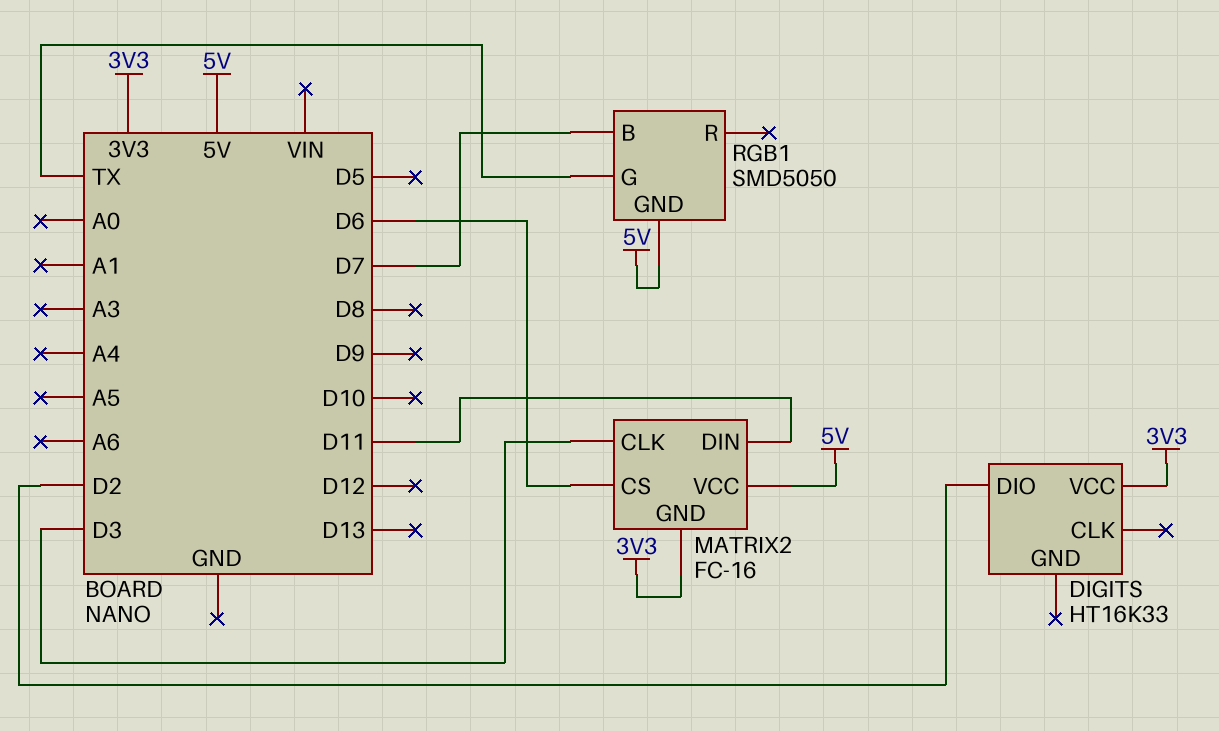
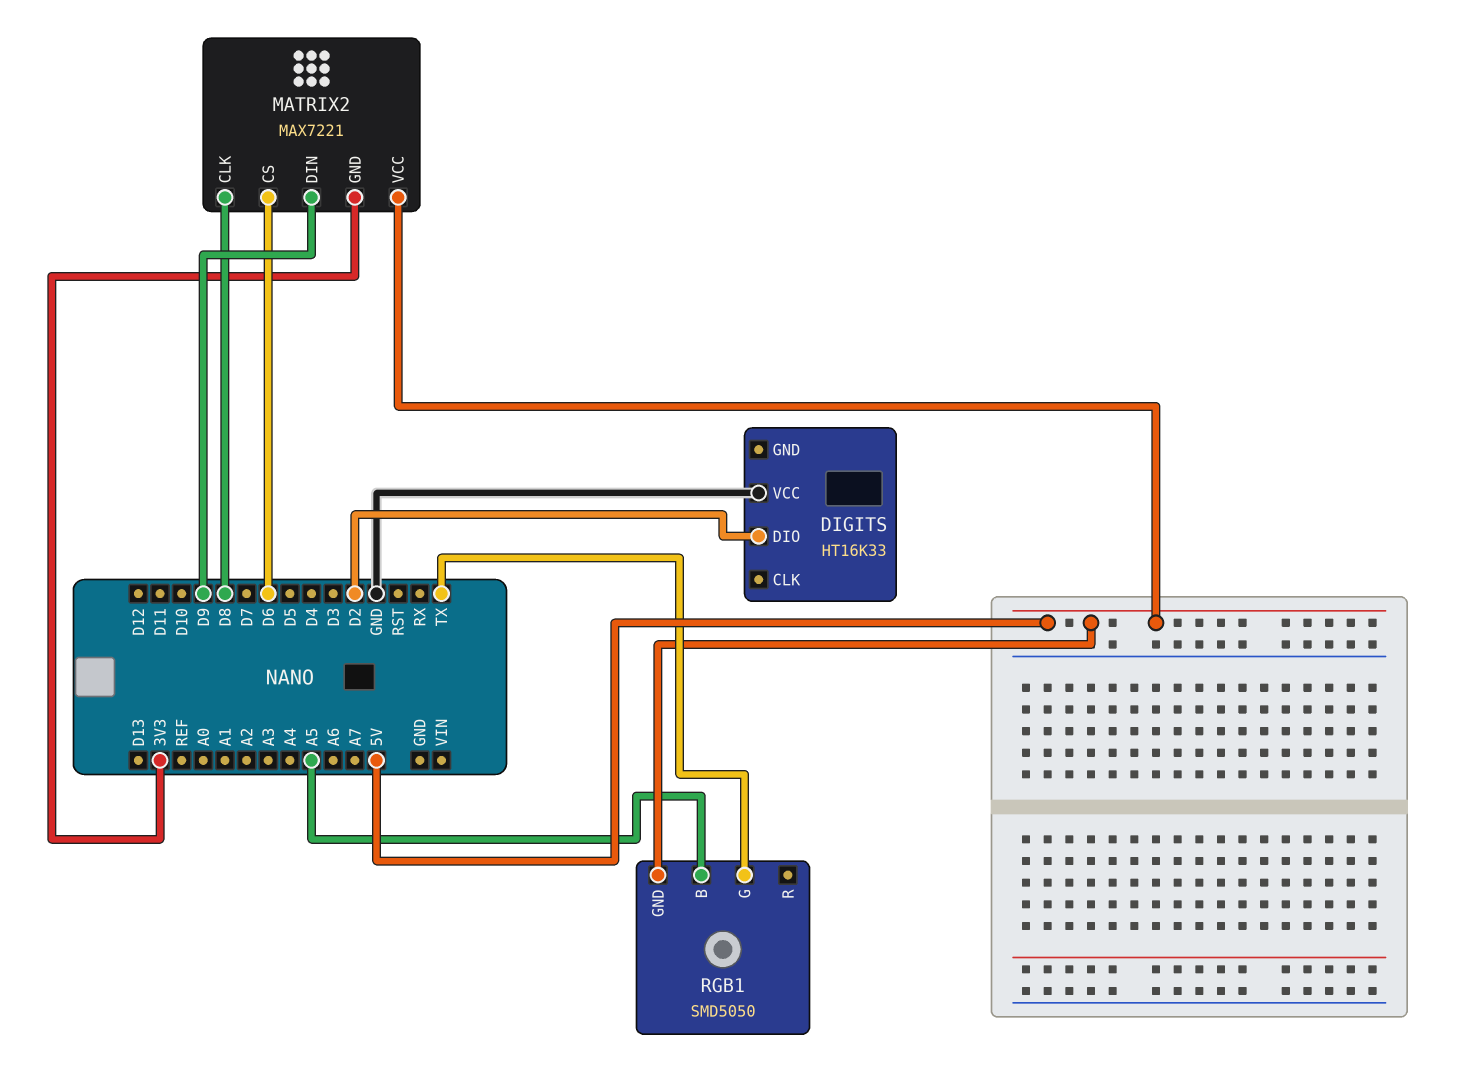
DIGITS pin VCC: 3V3 -> GND
MATRIX2: FC-16 -> MAX7221
MATRIX2 pin CLK: D3 -> D8
MATRIX2 pin DIN: D11 -> D9
RGB1 pin B: D7 -> A5

